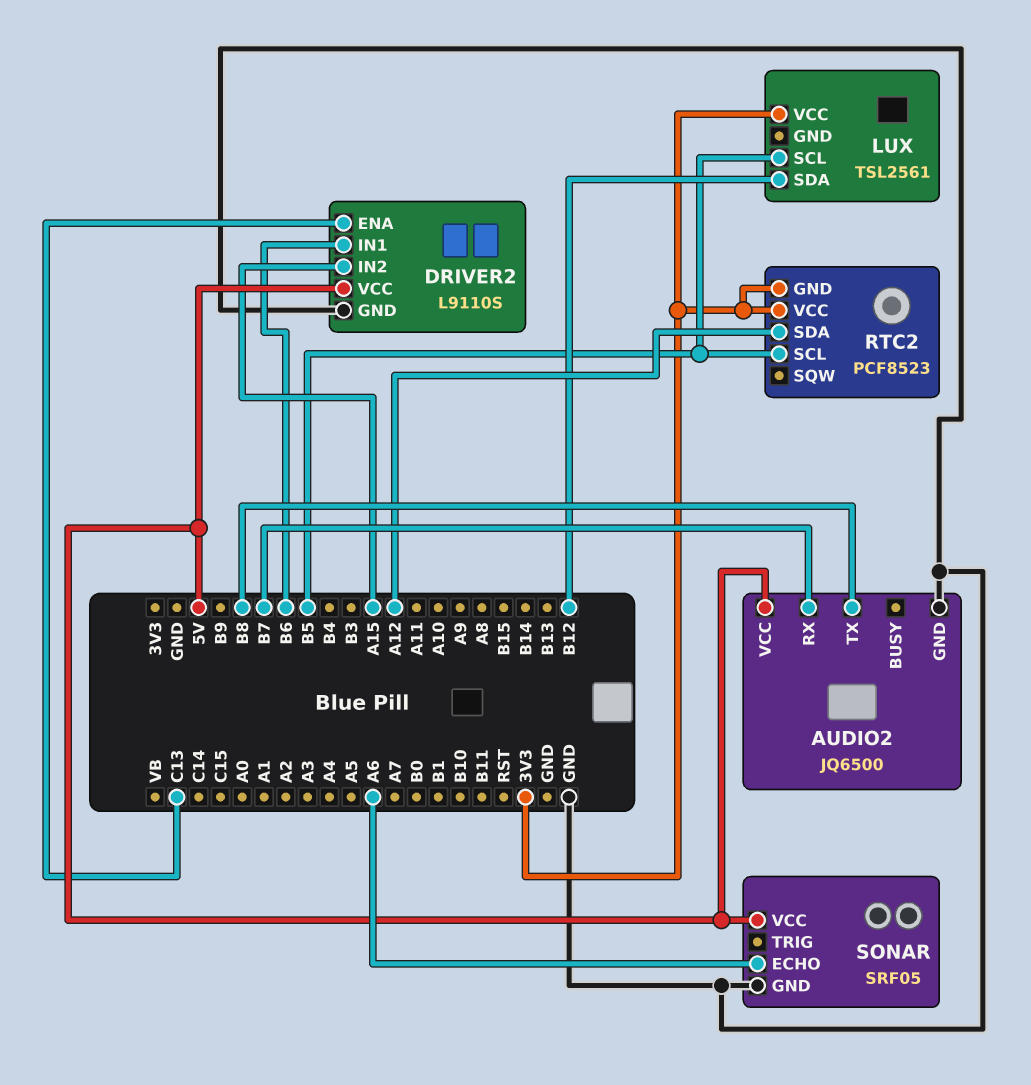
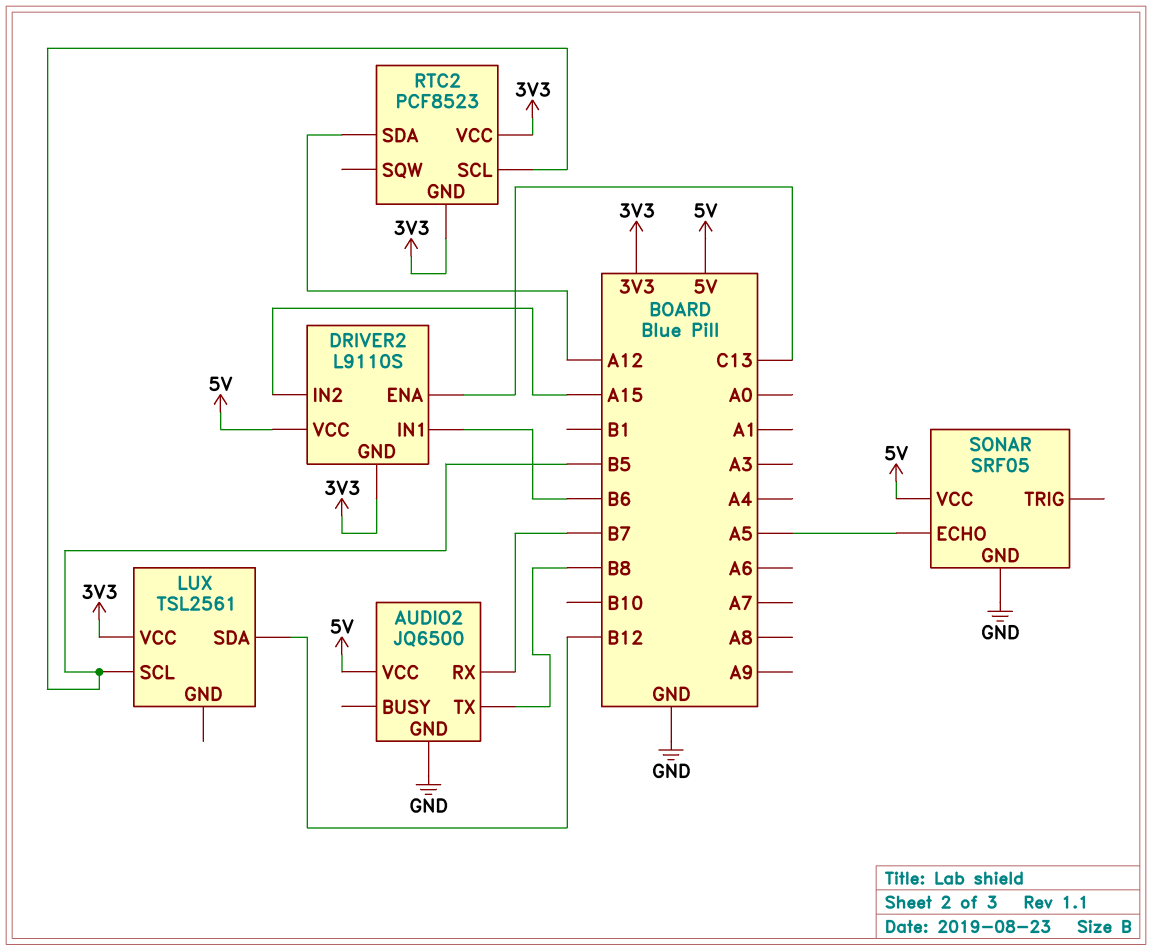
DRIVER2 pin GND: GND -> 3V3
SONAR pin ECHO: A6 -> A5

